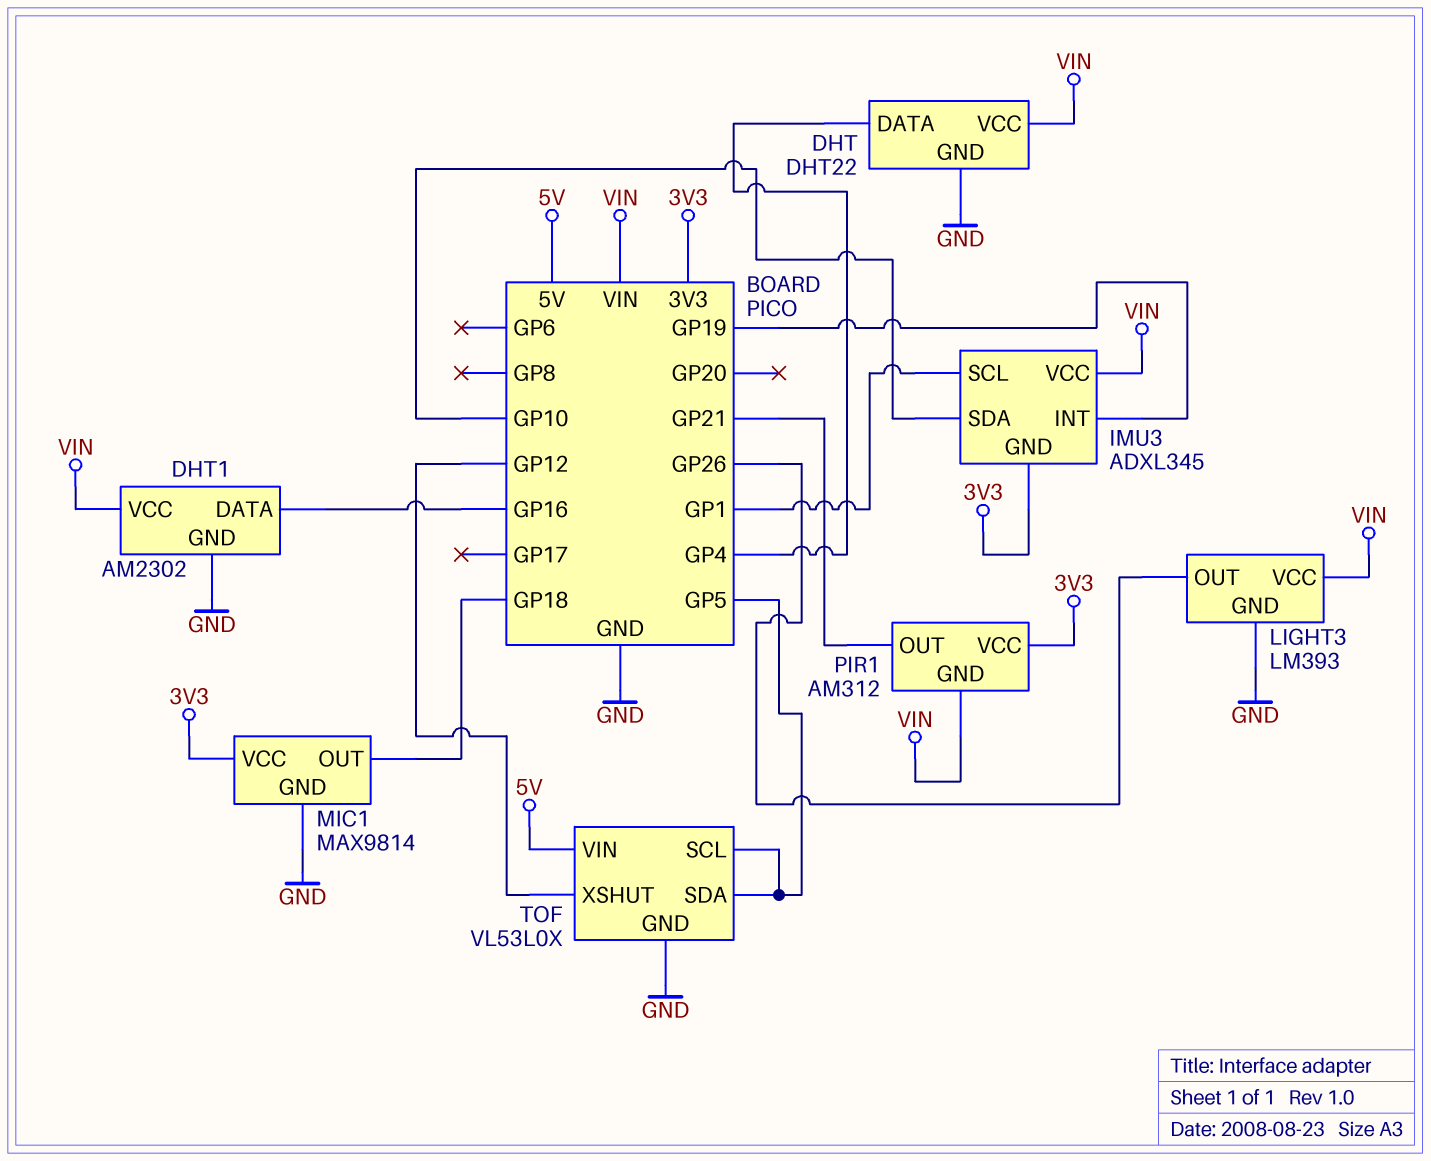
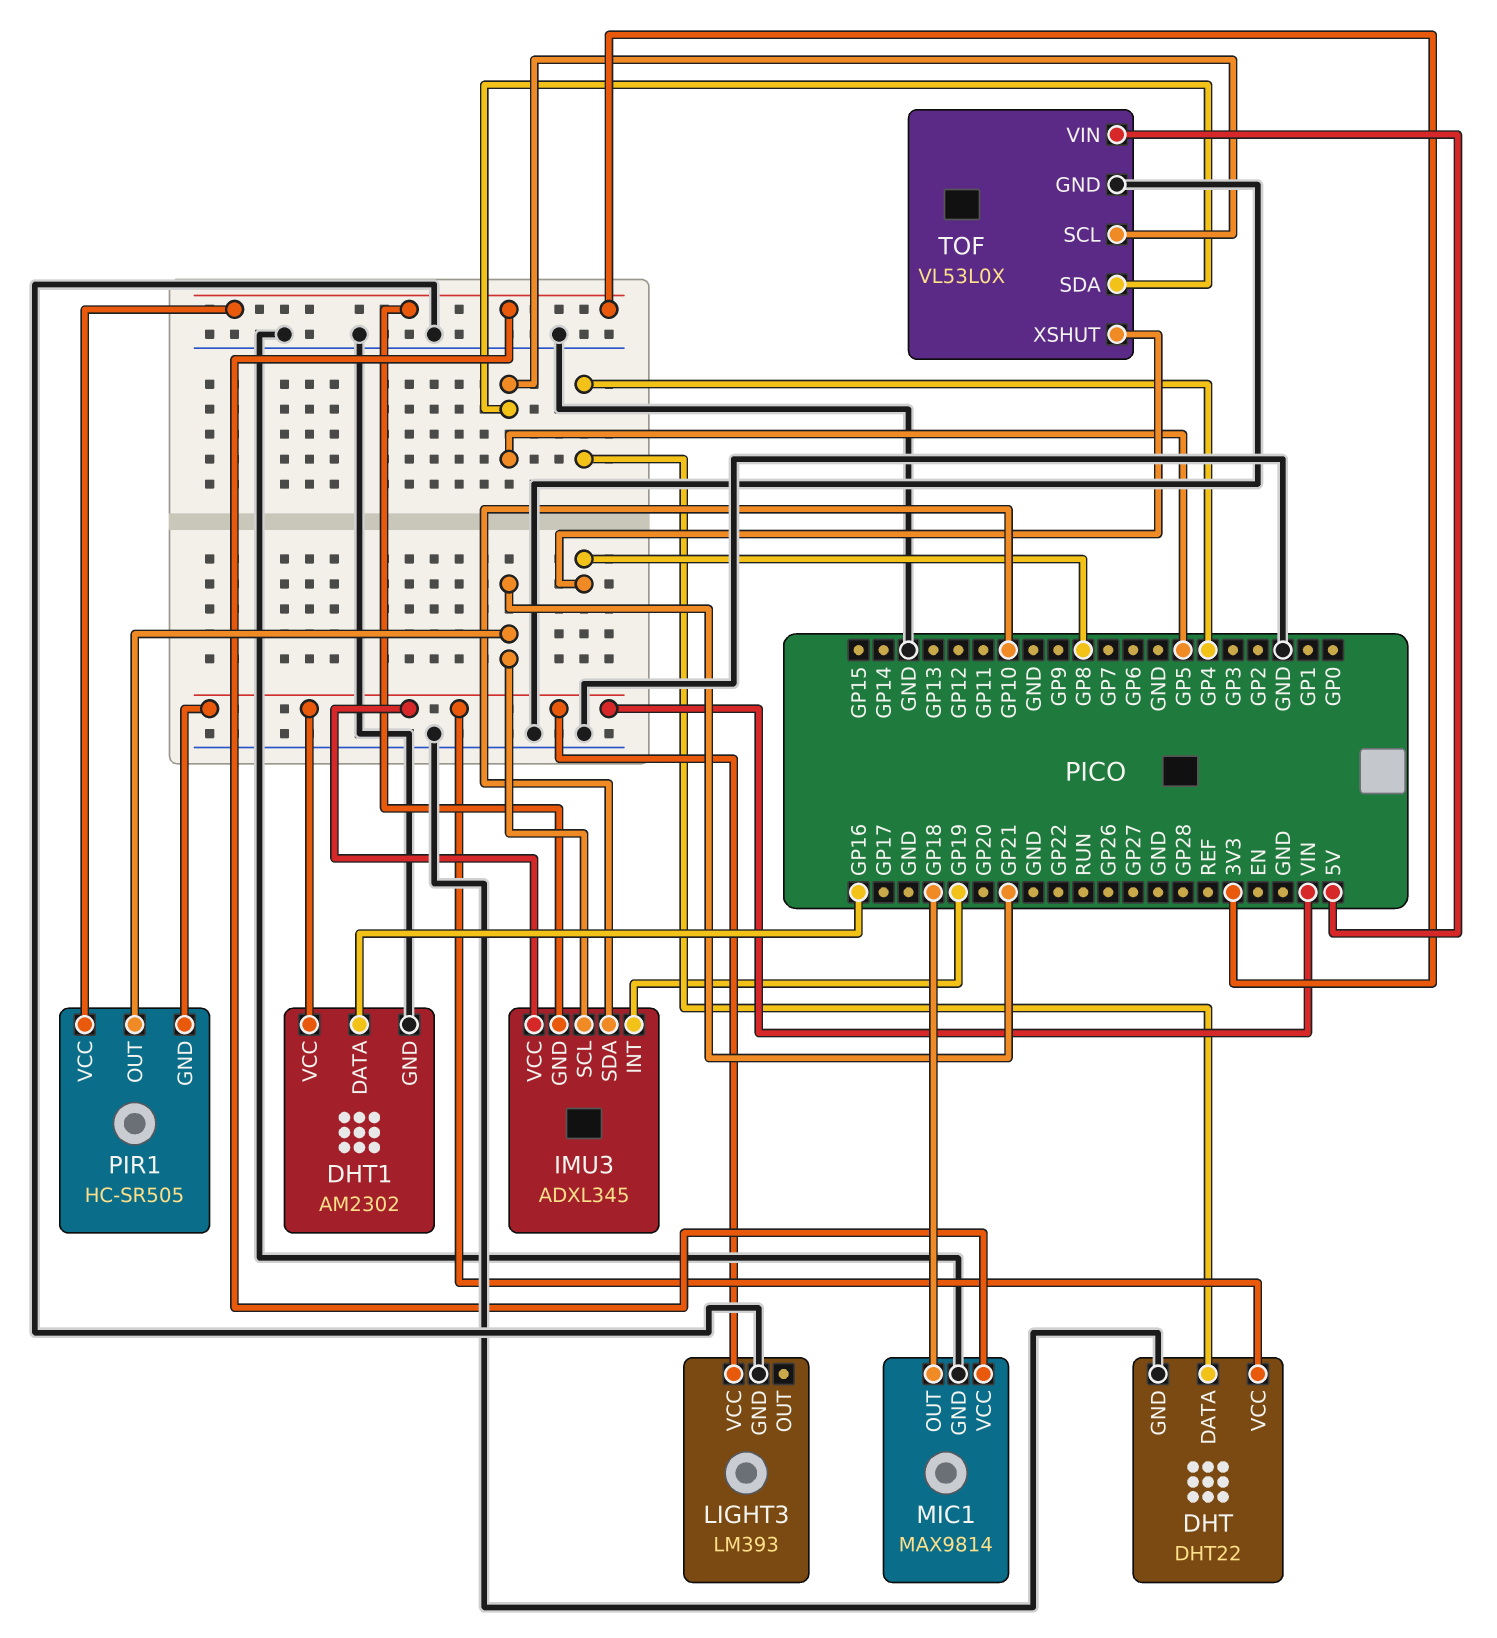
IMU3 pin SCL: GP1 -> GP21
LIGHT3 pin OUT: GP26 -> none
PIR1: AM312 -> HC-SR505
TOF pin XSHUT: GP12 -> GP8

